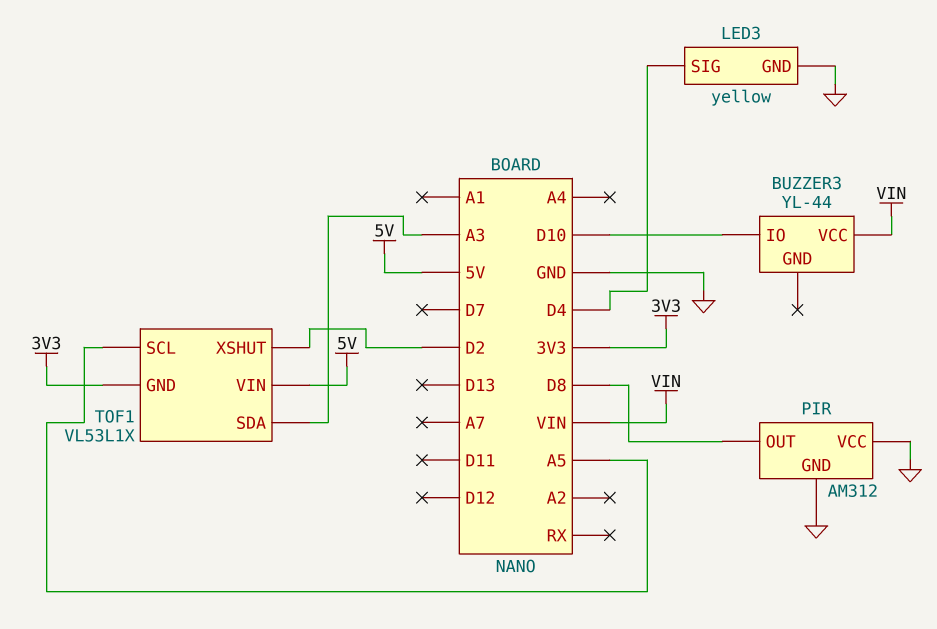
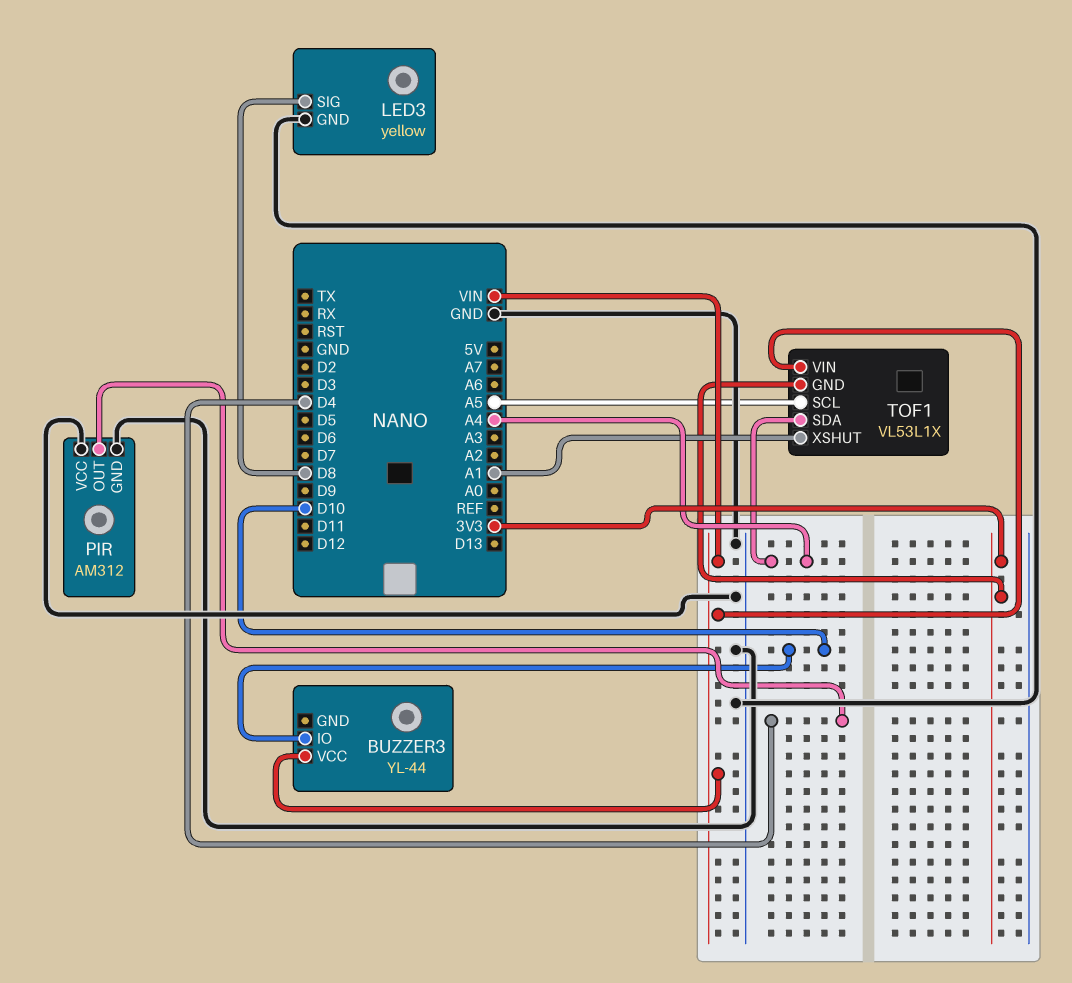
LED3 pin SIG: D4 -> D8
PIR pin OUT: D8 -> D4
TOF1 pin SDA: A3 -> A4
TOF1 pin VIN: 5V -> VIN
TOF1 pin XSHUT: D2 -> A1

